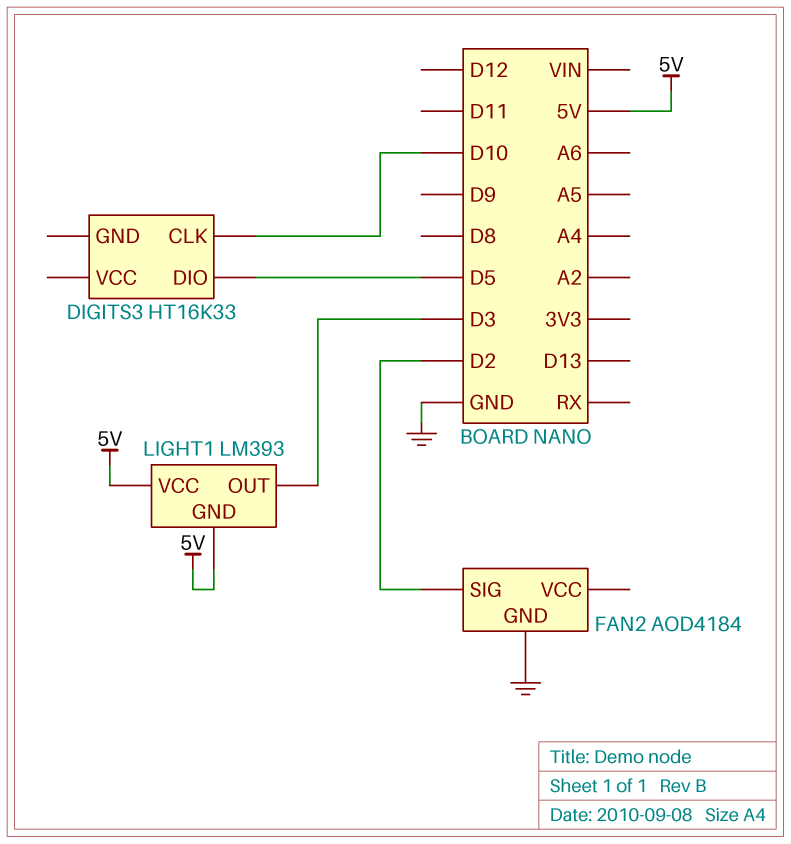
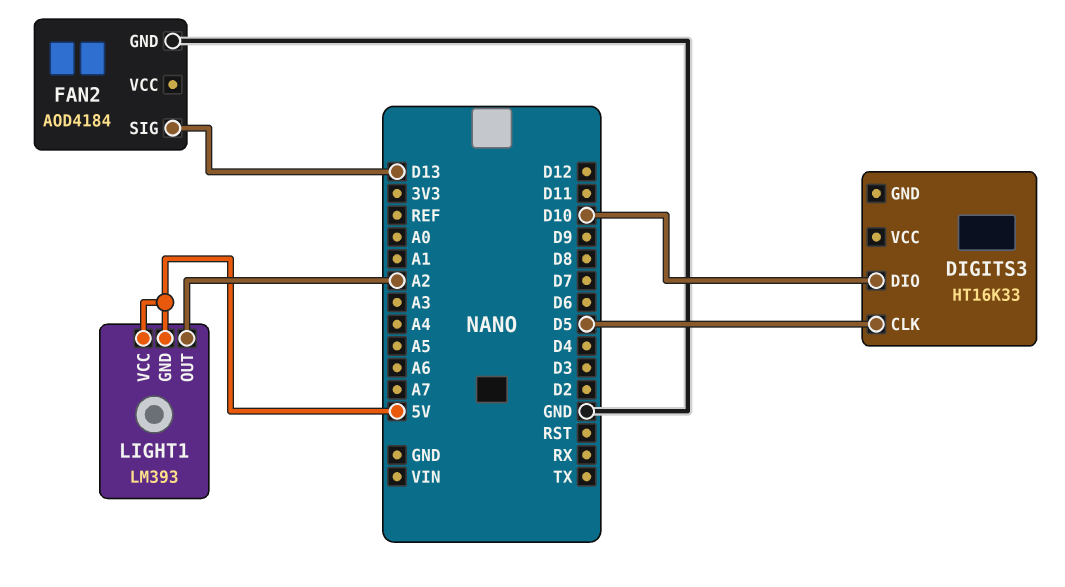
DIGITS3 pin CLK: D10 -> D5
DIGITS3 pin DIO: D5 -> D10
FAN2 pin SIG: D2 -> D13
LIGHT1 pin OUT: D3 -> A2

